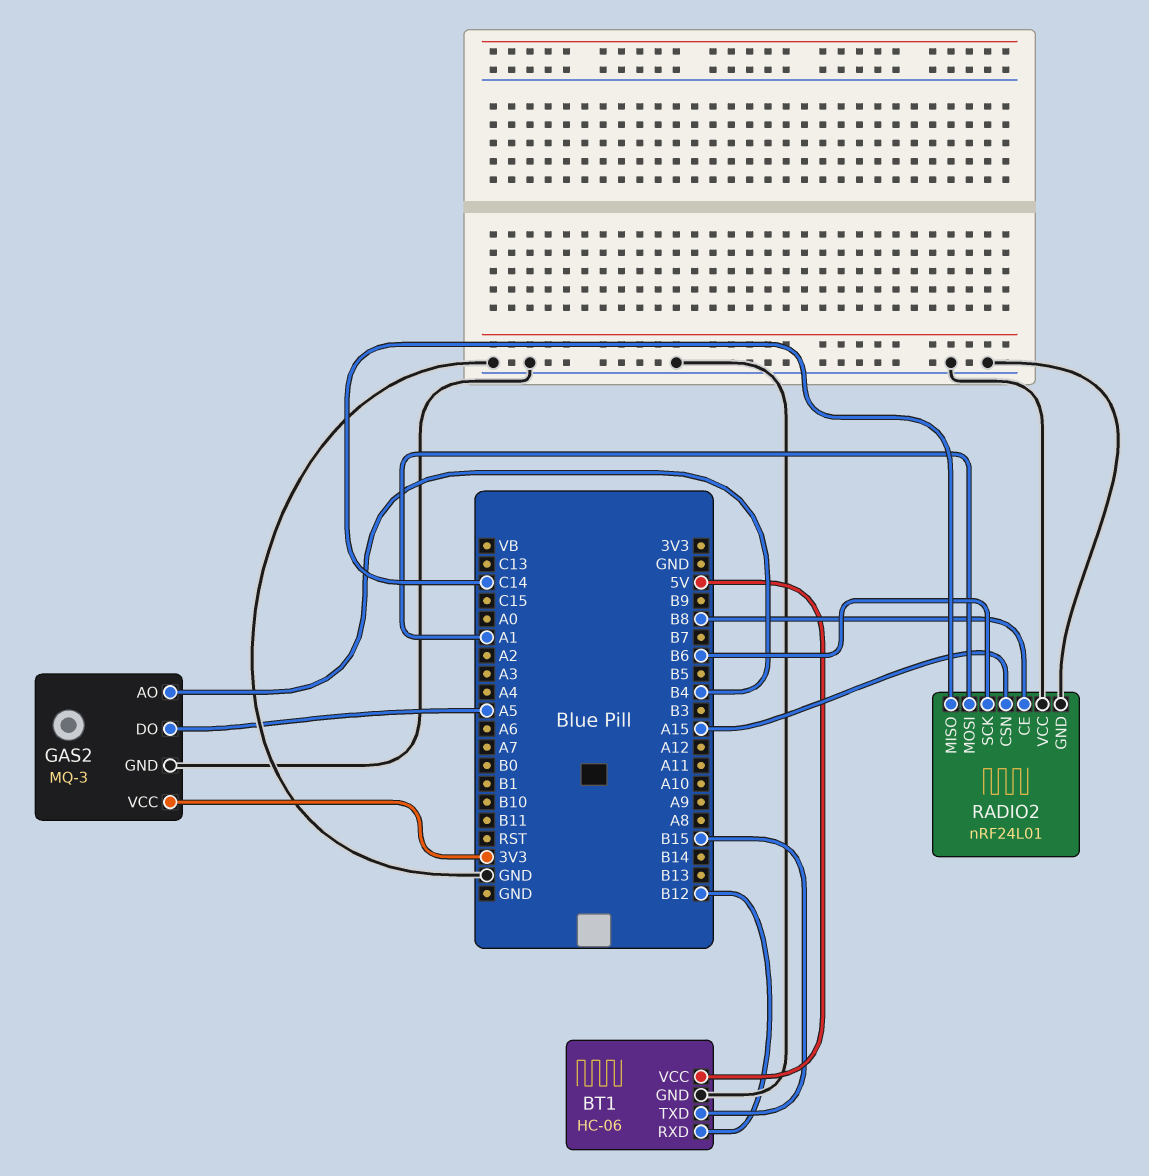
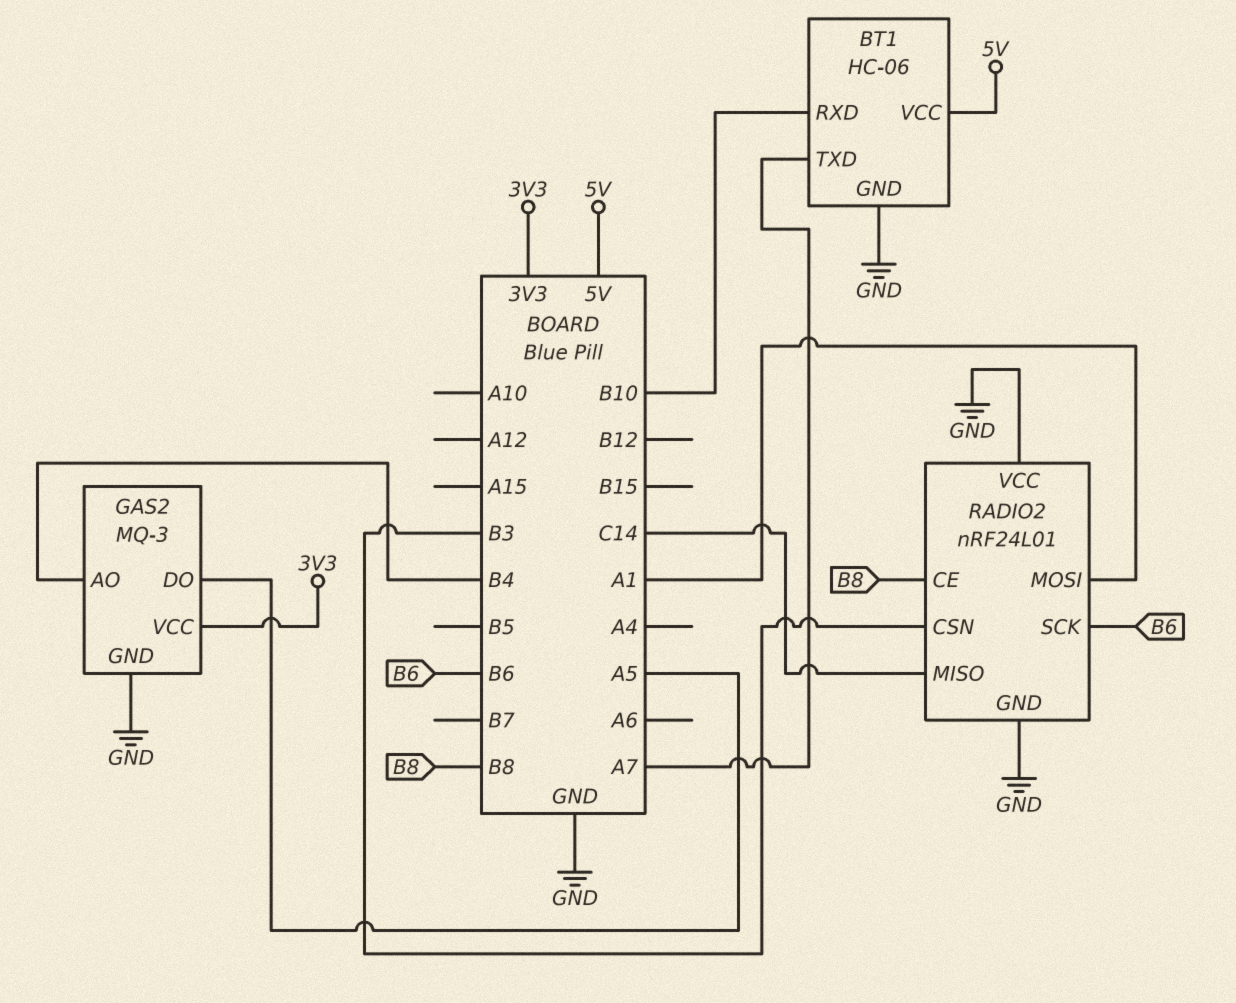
BT1 pin RXD: B12 -> B10
BT1 pin TXD: B15 -> A7
RADIO2 pin CSN: A15 -> B3

